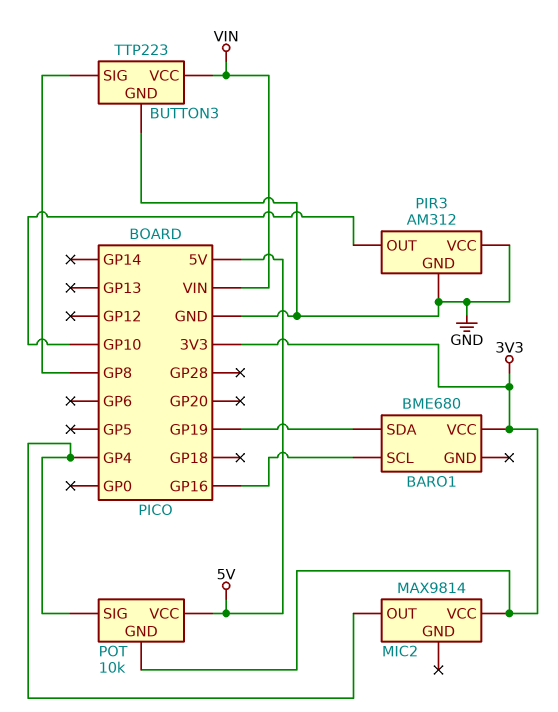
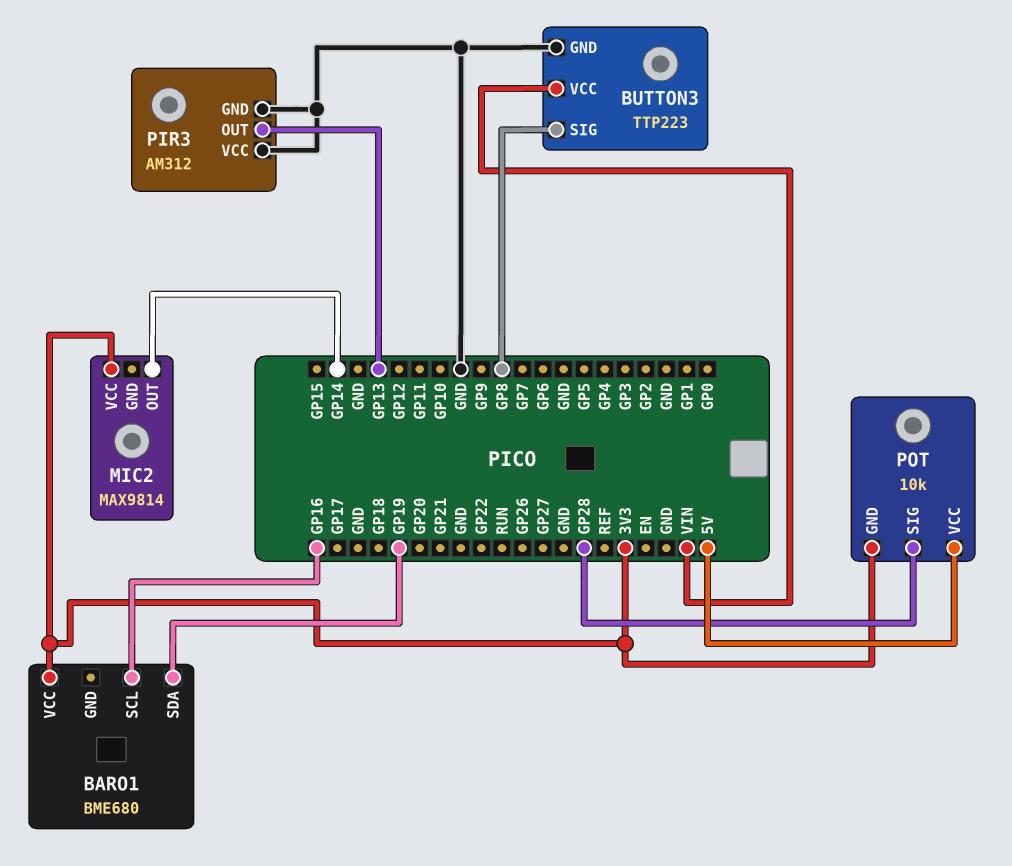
MIC2 pin OUT: GP4 -> GP14
PIR3 pin OUT: GP10 -> GP13
POT pin SIG: GP4 -> GP28

